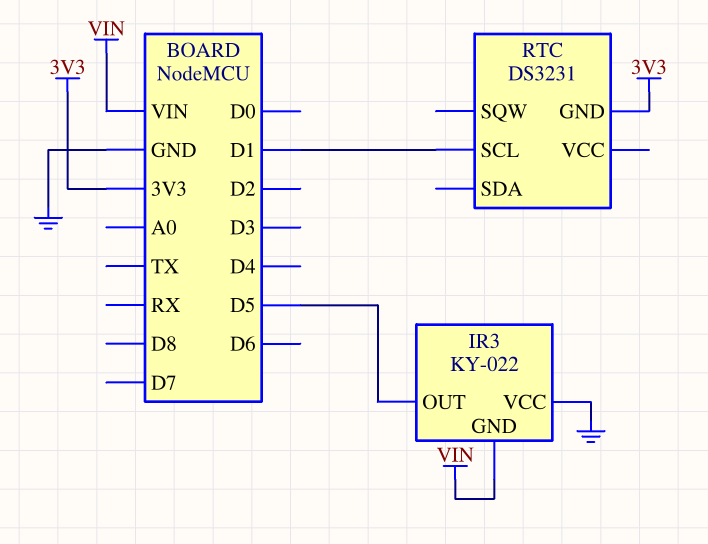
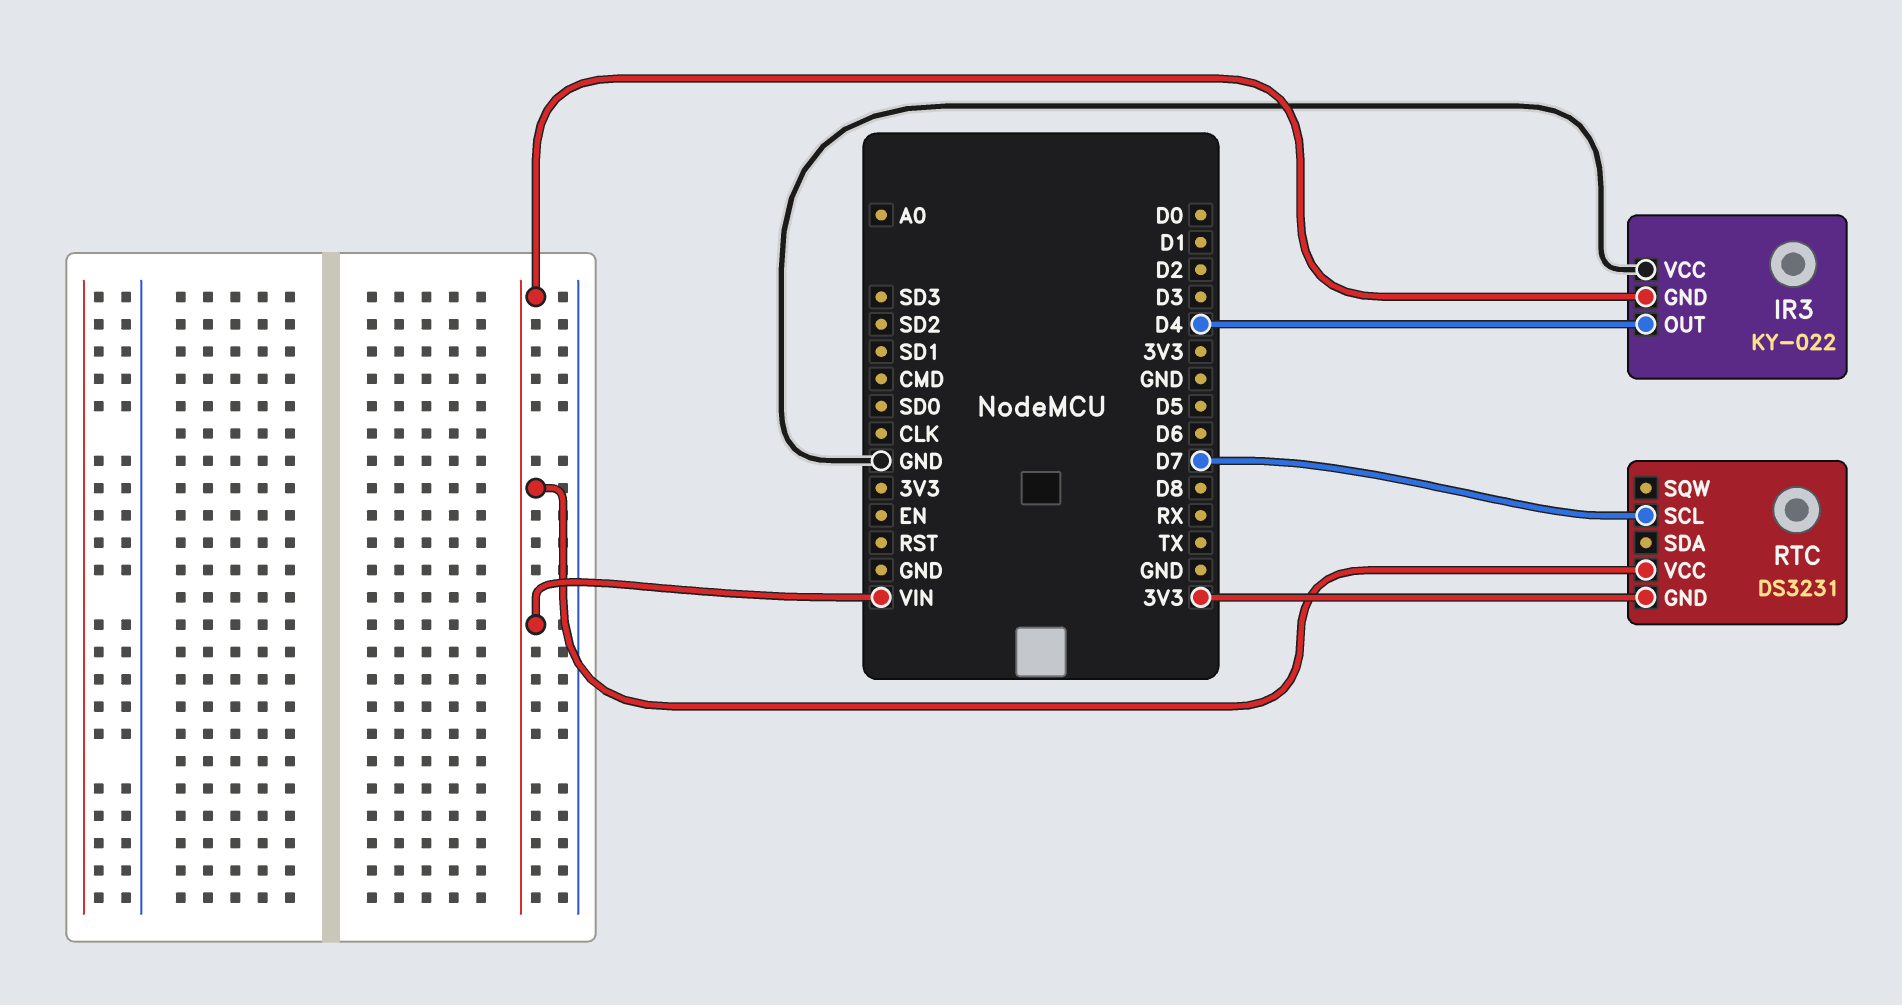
IR3 pin OUT: D5 -> D4
RTC pin SCL: D1 -> D7
RTC pin VCC: none -> VIN

